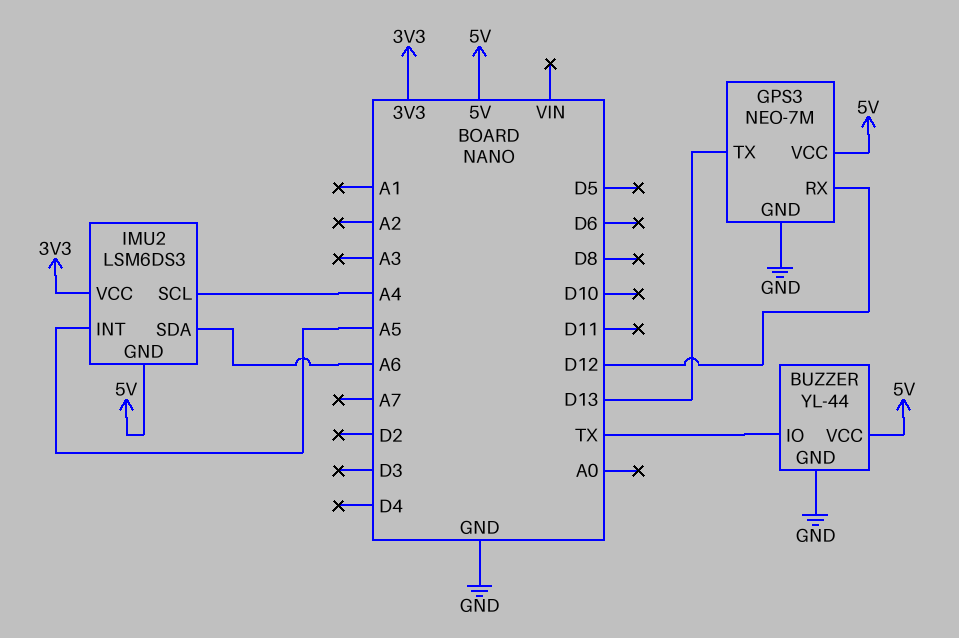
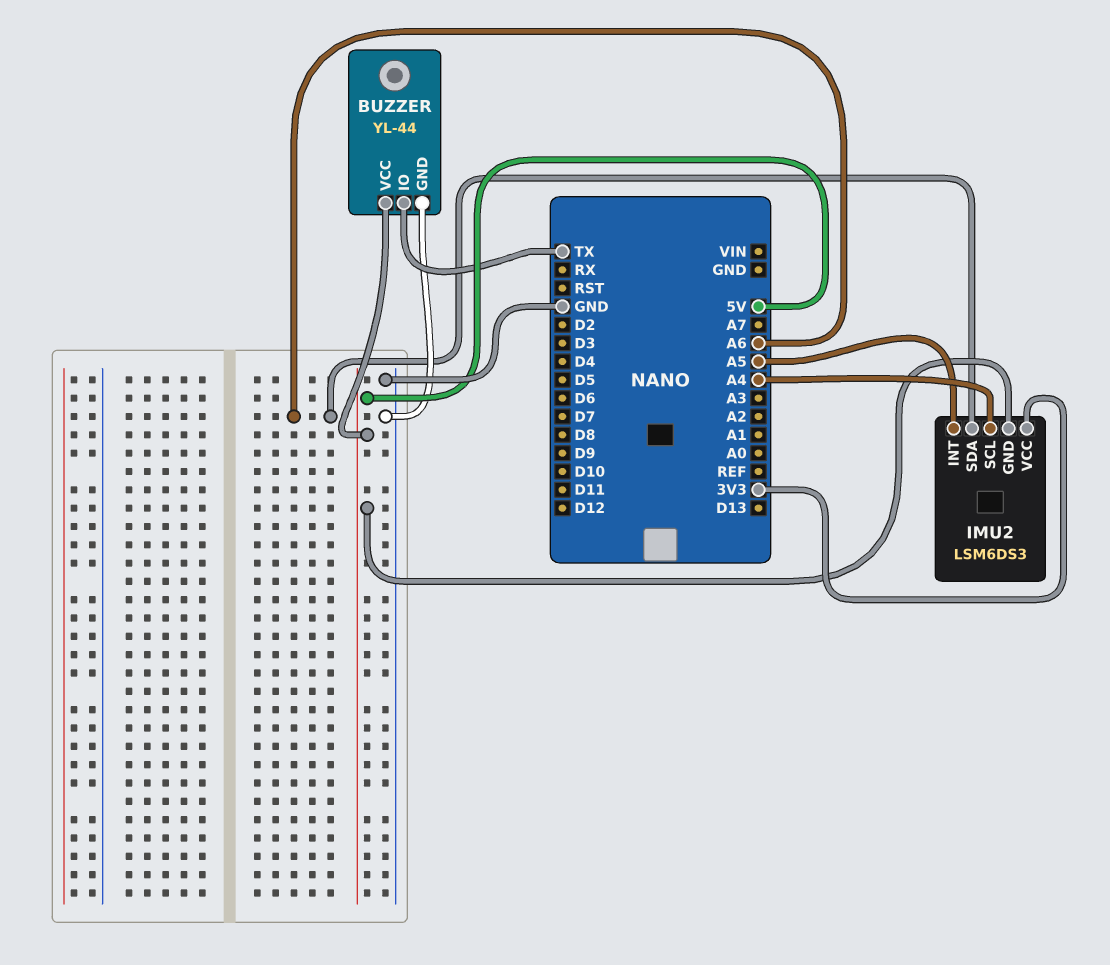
GPS3: NEO-7M -> none
GPS3 pin GND: GND -> none
GPS3 pin RX: D12 -> none
GPS3 pin TX: D13 -> none
GPS3 pin VCC: 5V -> none

